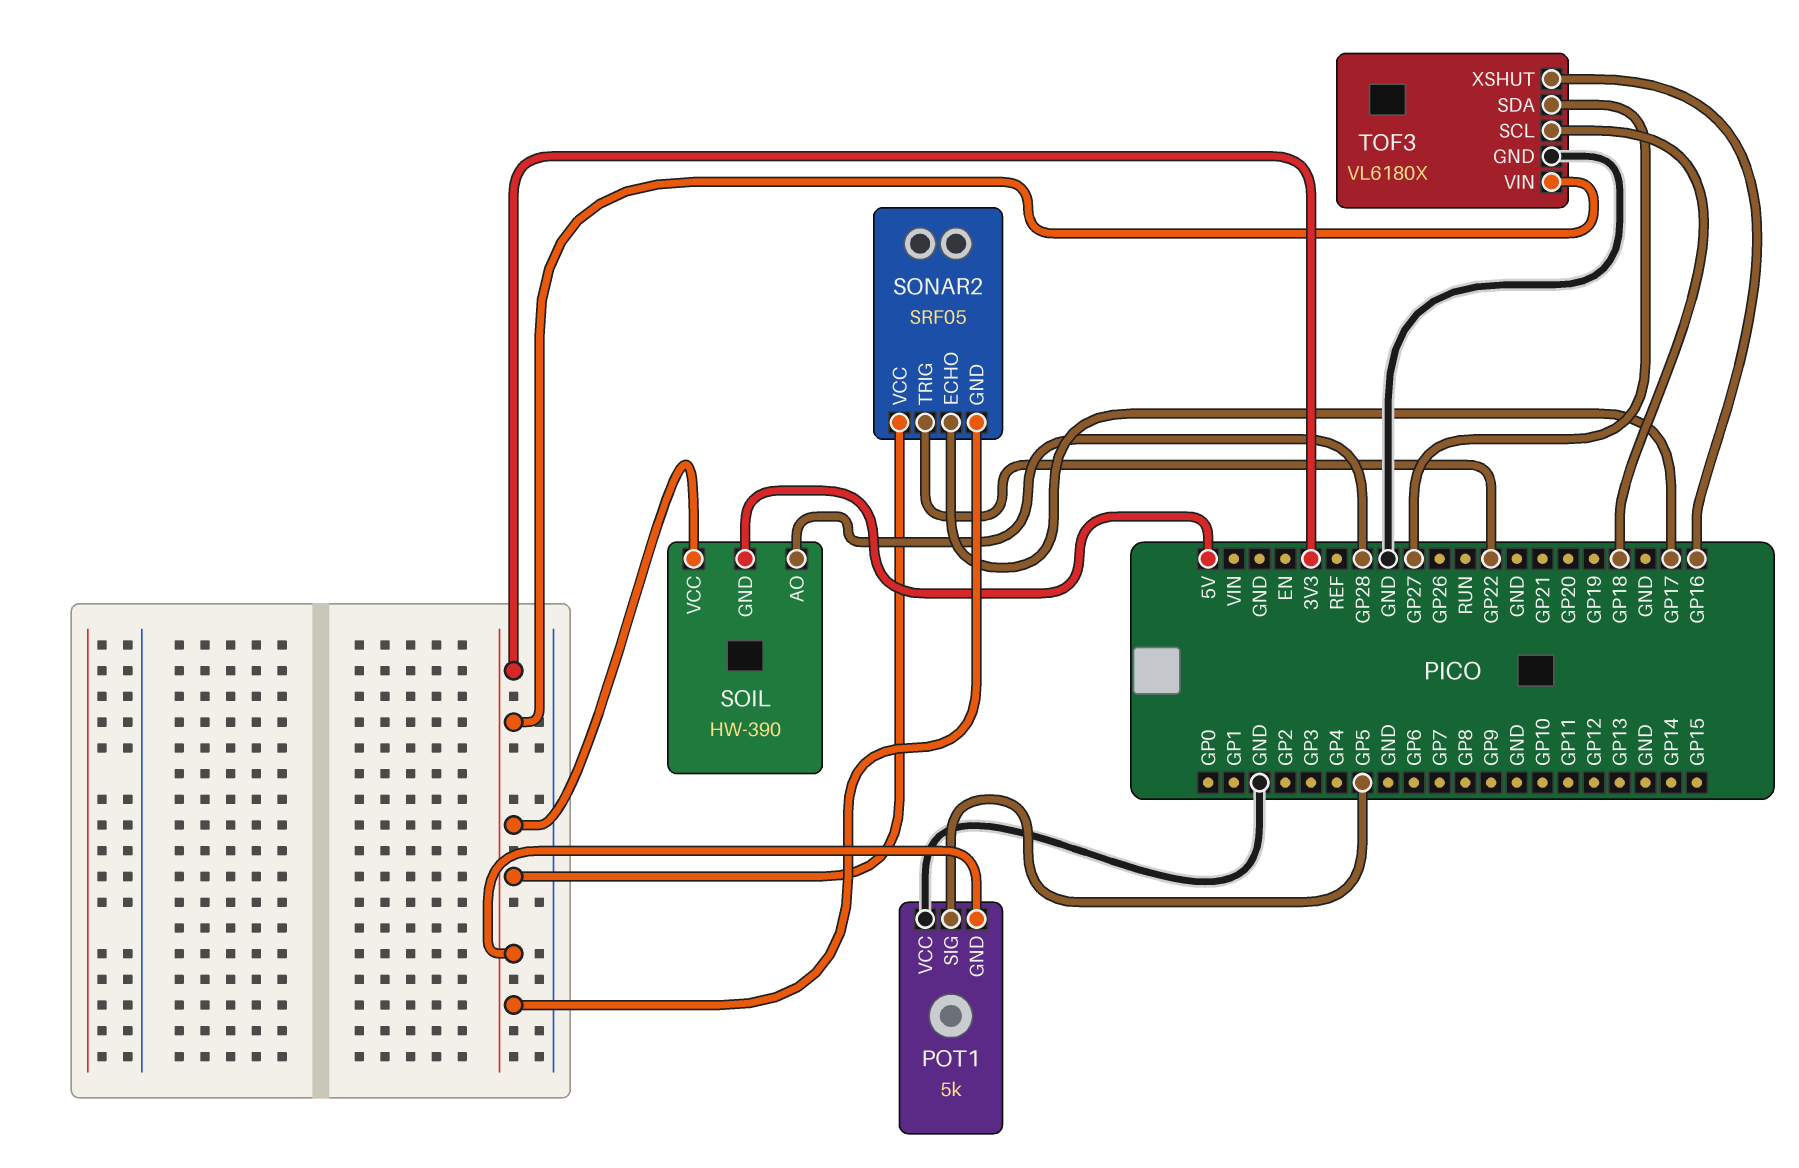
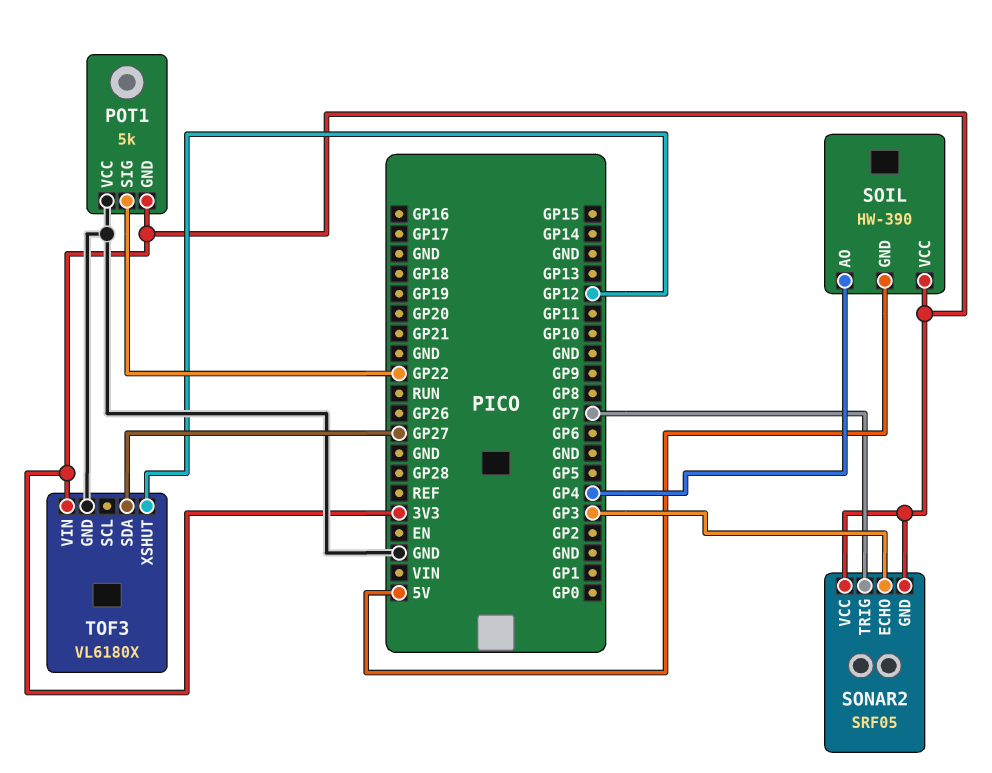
POT1 pin SIG: GP5 -> GP22
SOIL pin AO: GP28 -> GP4
SONAR2 pin ECHO: GP17 -> GP3
SONAR2 pin TRIG: GP22 -> GP7
TOF3 pin SCL: GP18 -> none
TOF3 pin XSHUT: GP16 -> GP12

